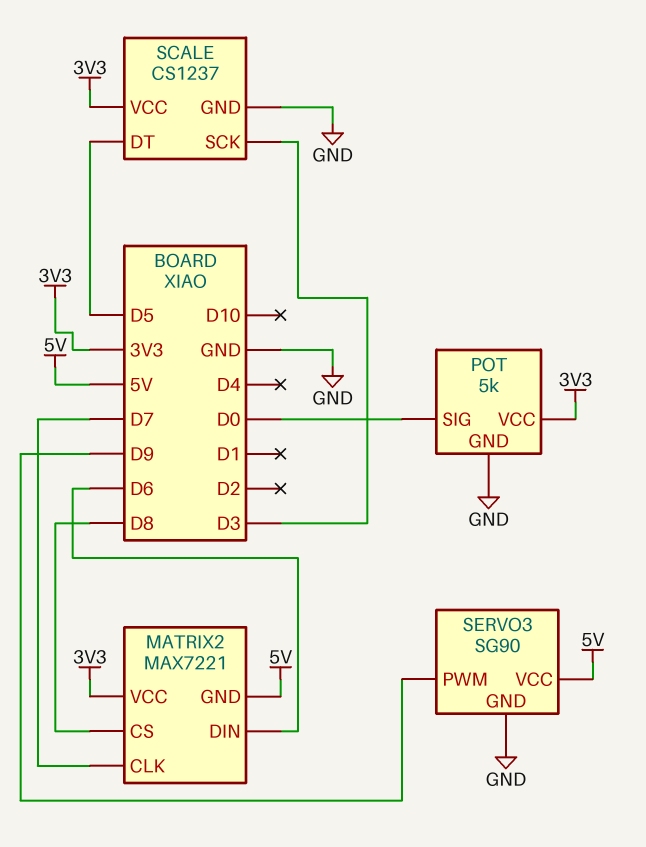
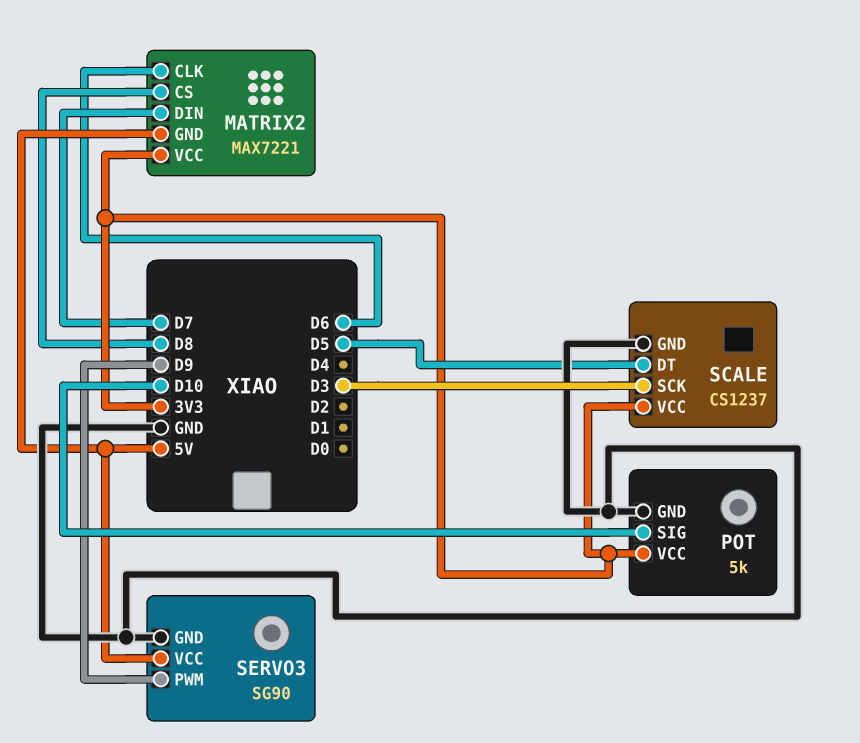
MATRIX2 pin CLK: D7 -> D6
MATRIX2 pin DIN: D6 -> D7
POT pin SIG: D0 -> D10

